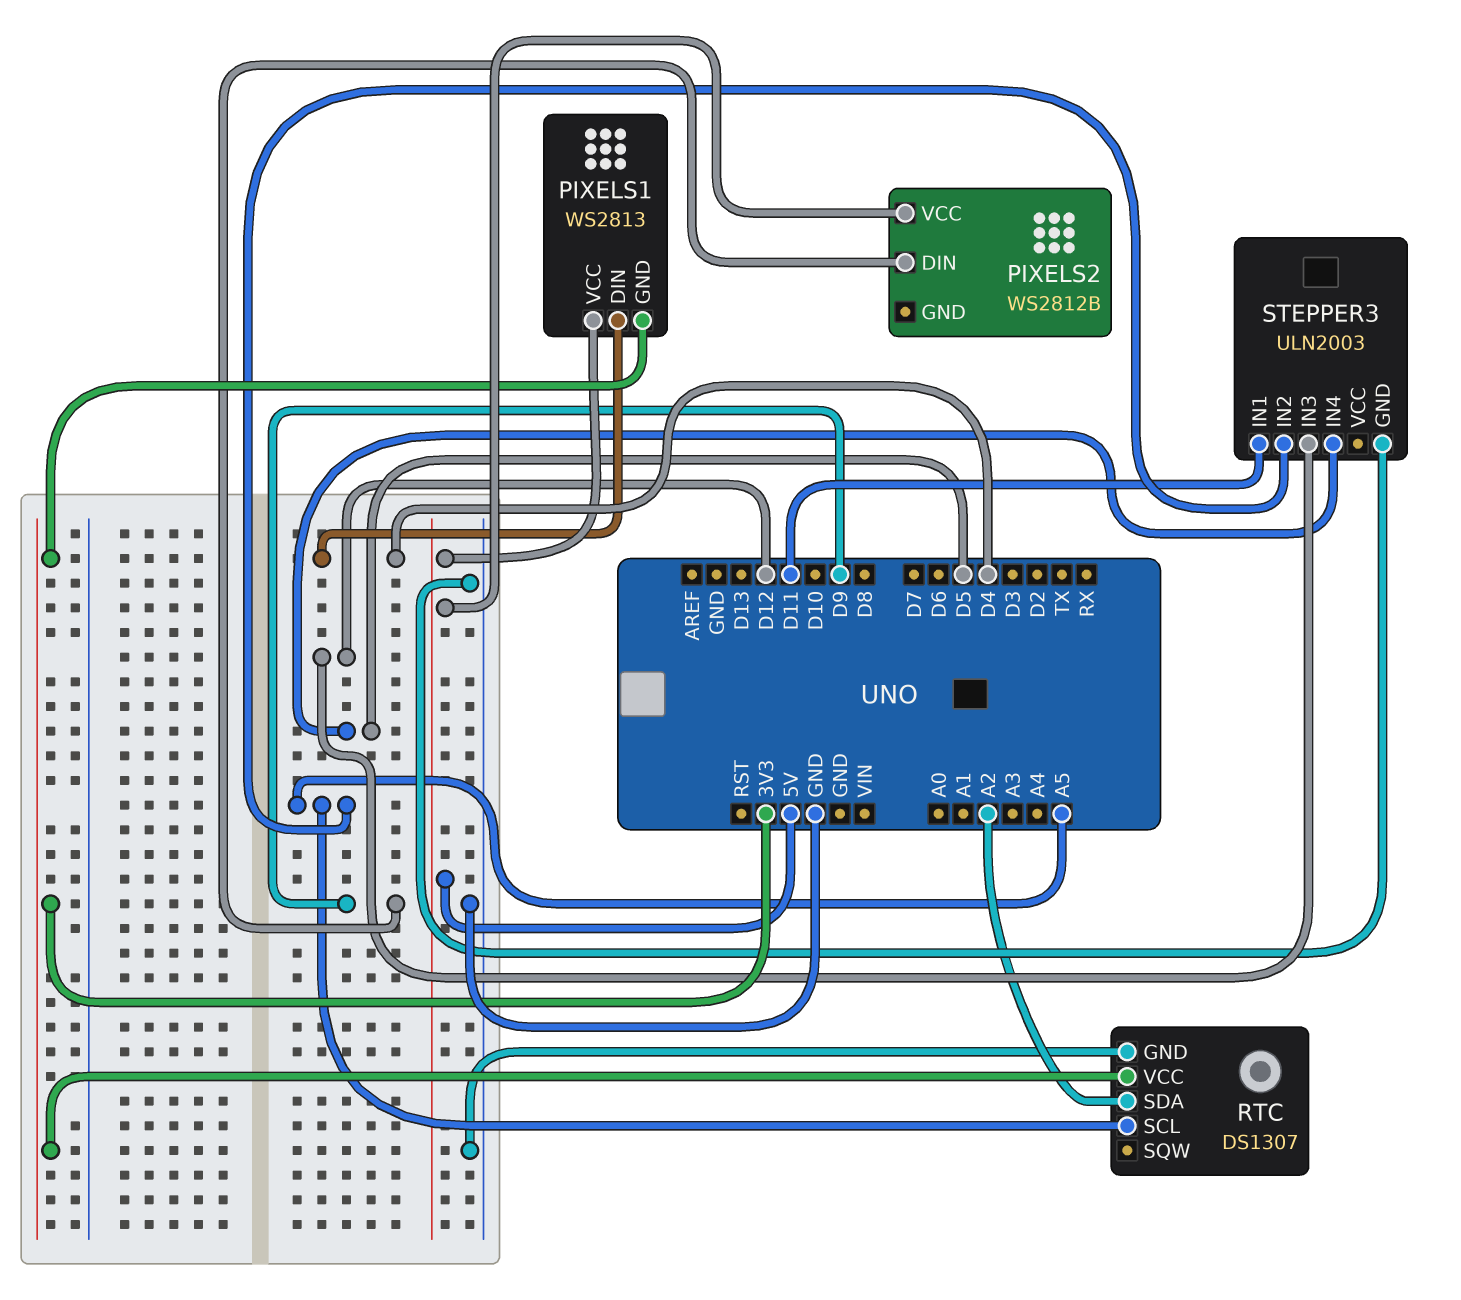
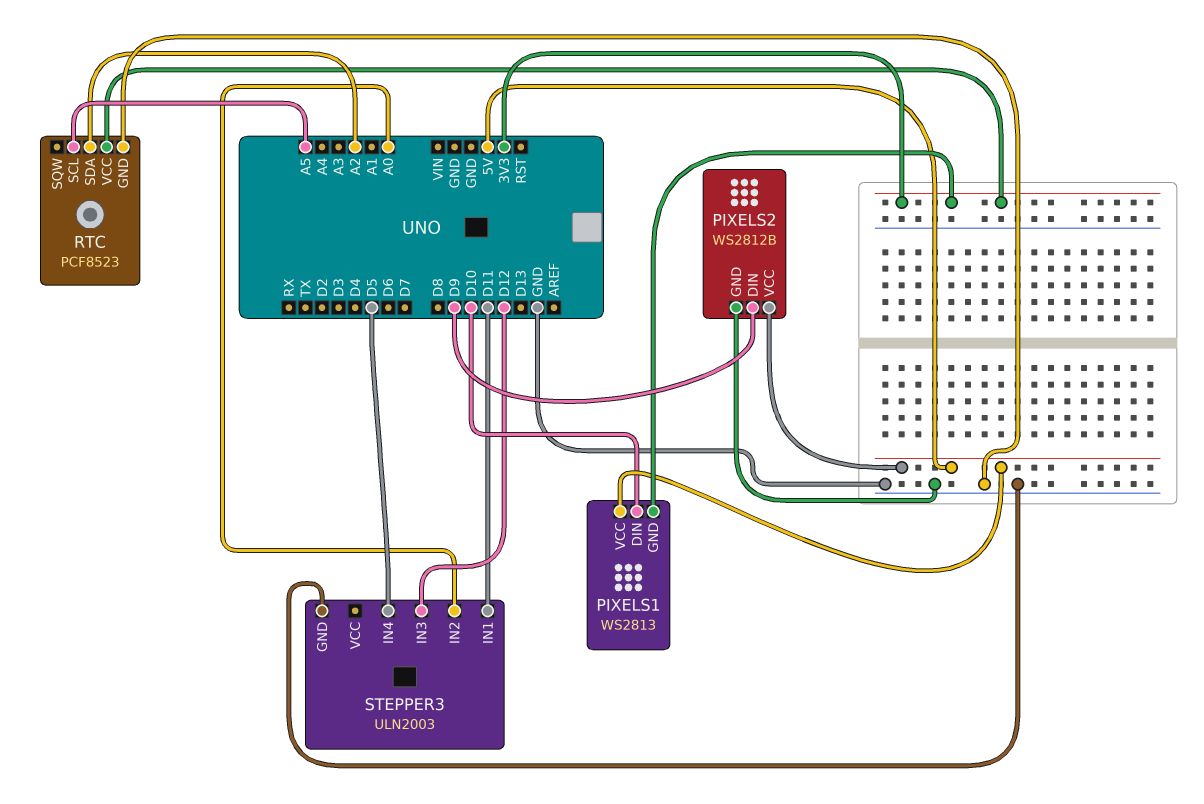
PIXELS1 pin DIN: D4 -> D10
PIXELS2 pin GND: none -> GND
RTC: DS1307 -> PCF8523
STEPPER3 pin IN2: A5 -> A0

